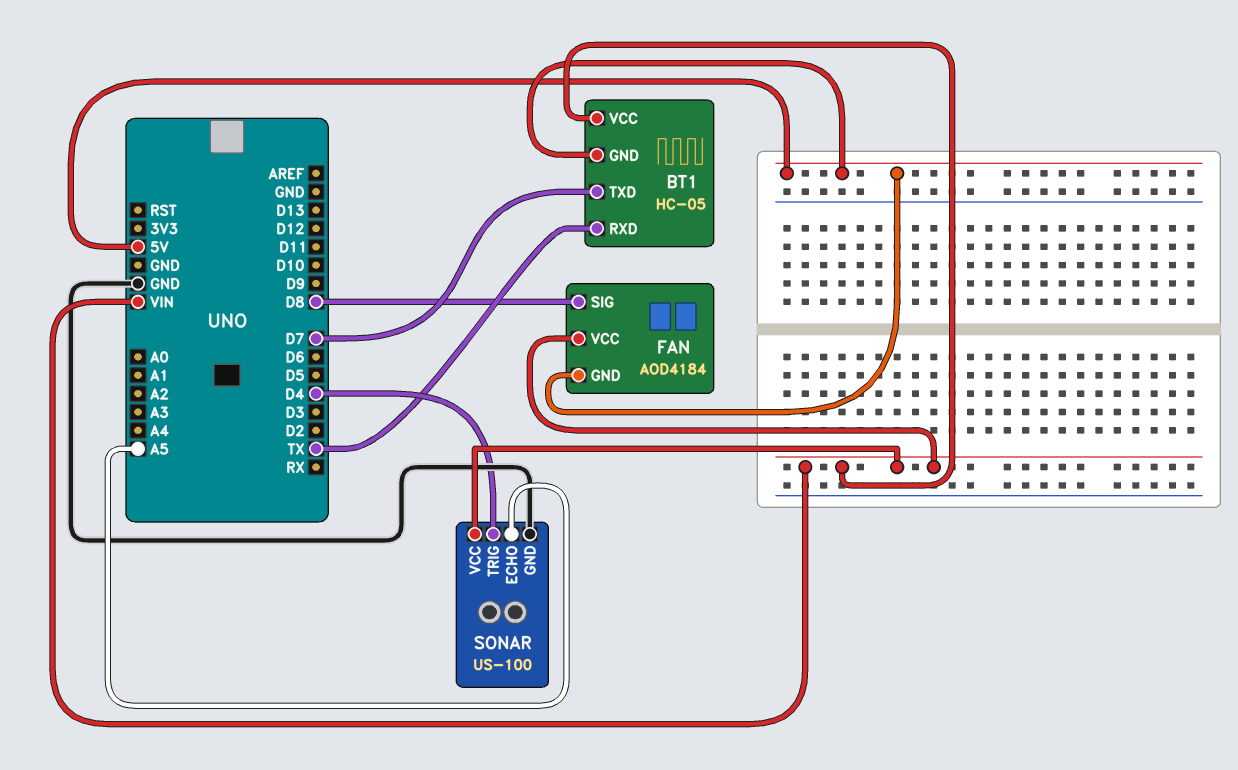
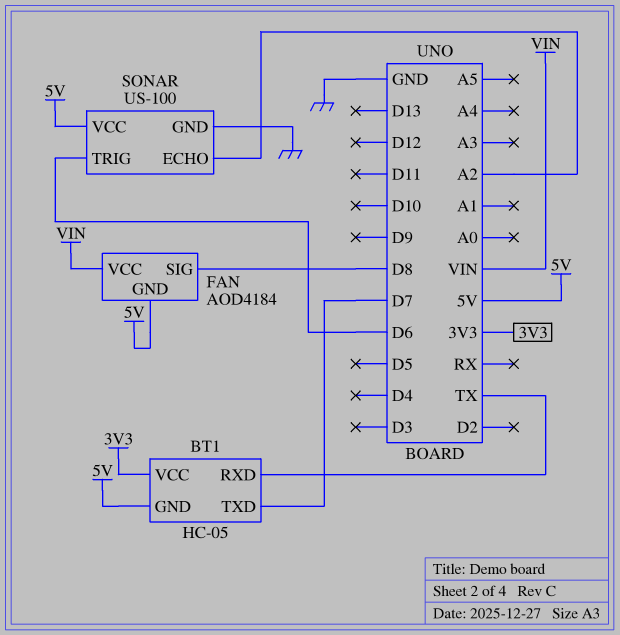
BT1 pin VCC: VIN -> 3V3
SONAR pin ECHO: A5 -> A2
SONAR pin TRIG: D4 -> D6
SONAR pin VCC: VIN -> 5V

